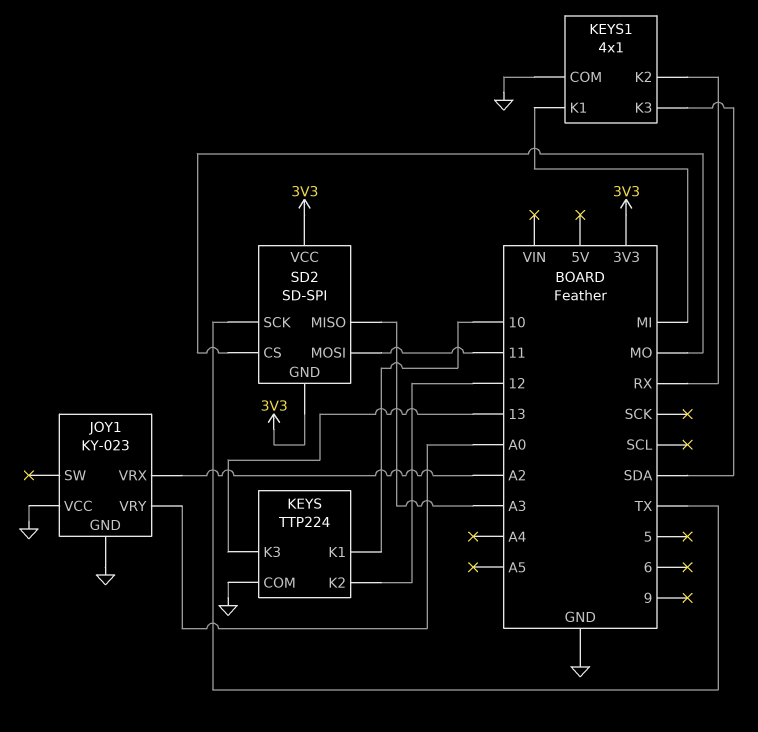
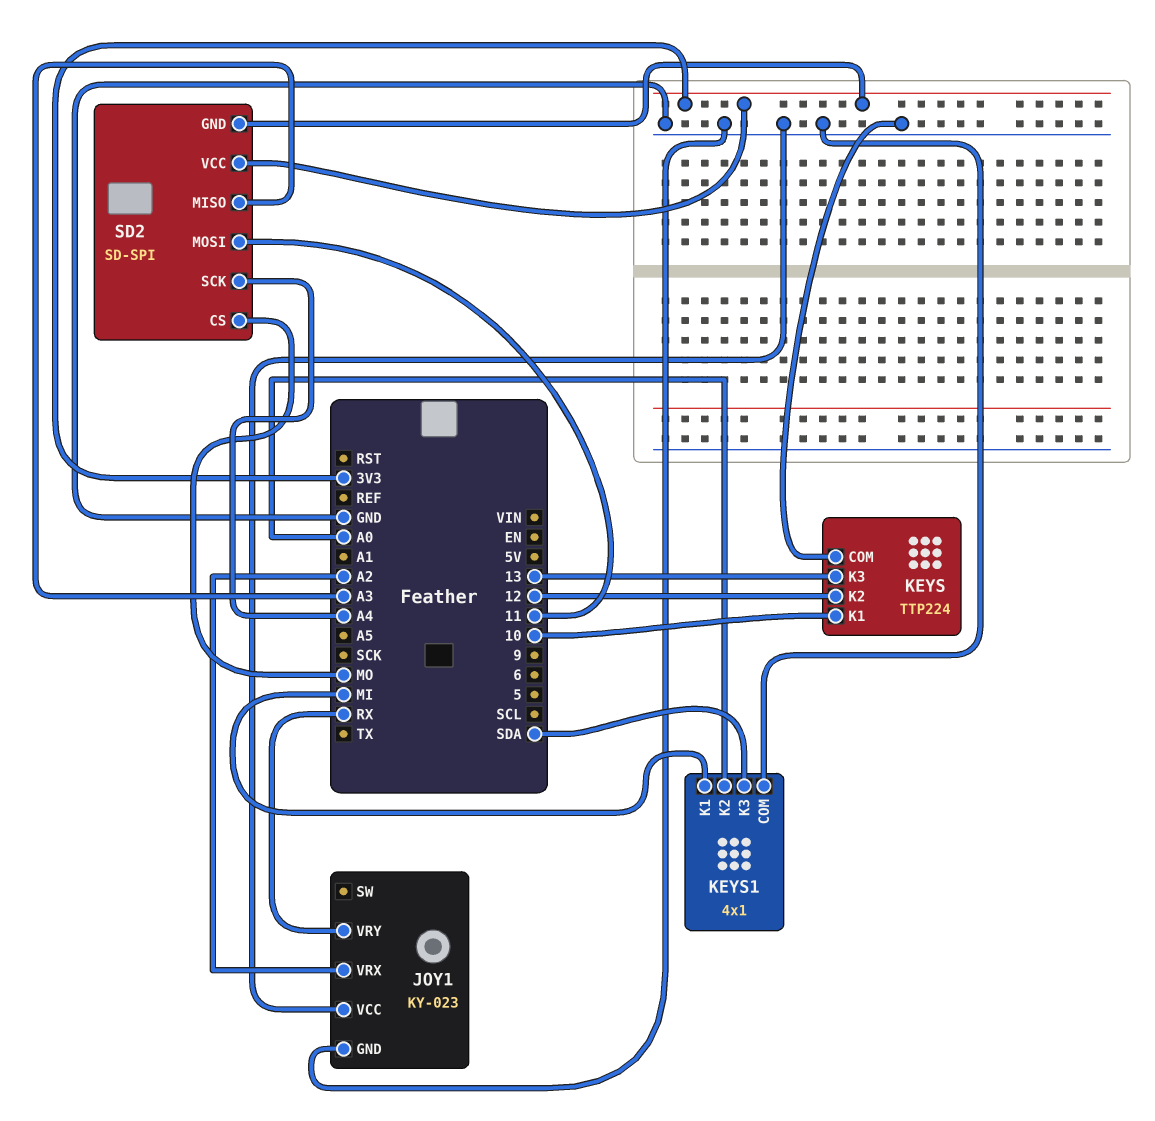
JOY1 pin VRY: A0 -> RX
KEYS1 pin K2: RX -> A0
SD2 pin SCK: TX -> A4

